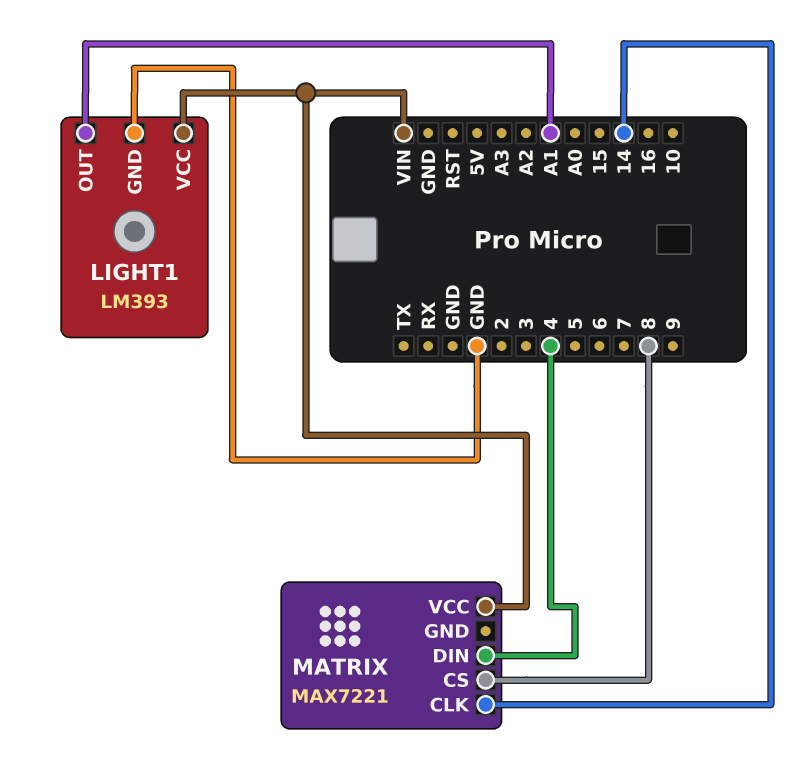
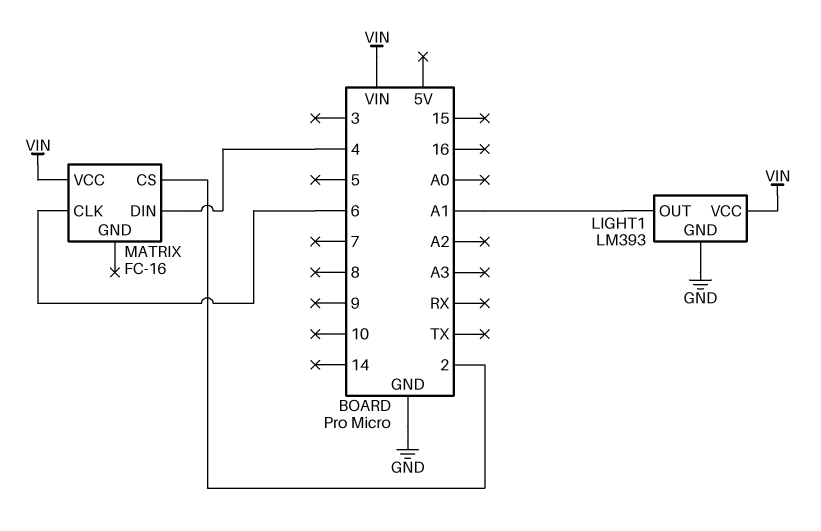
MATRIX: MAX7221 -> FC-16
MATRIX pin CLK: 14 -> 6
MATRIX pin CS: 8 -> 2

